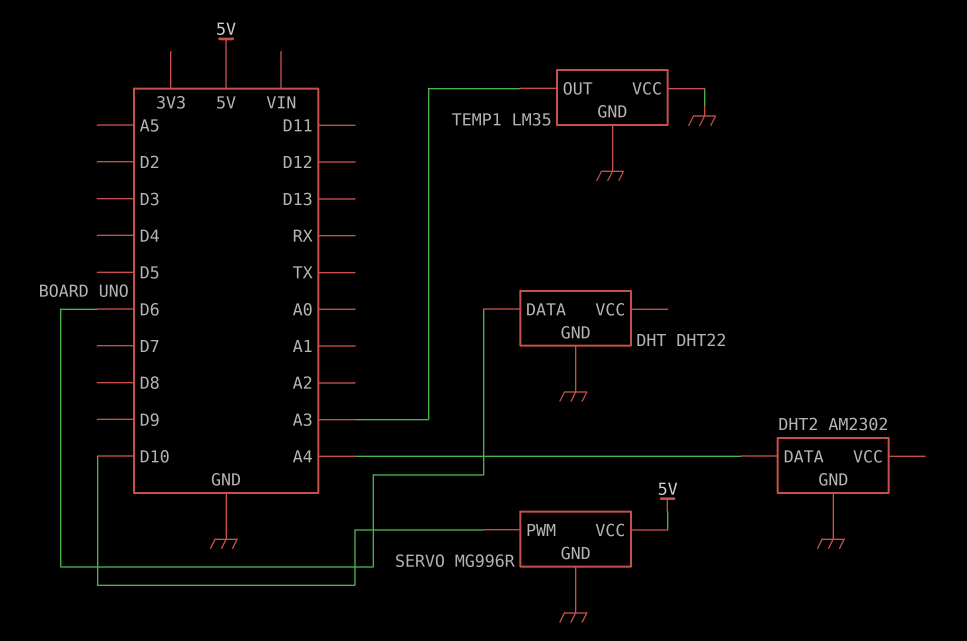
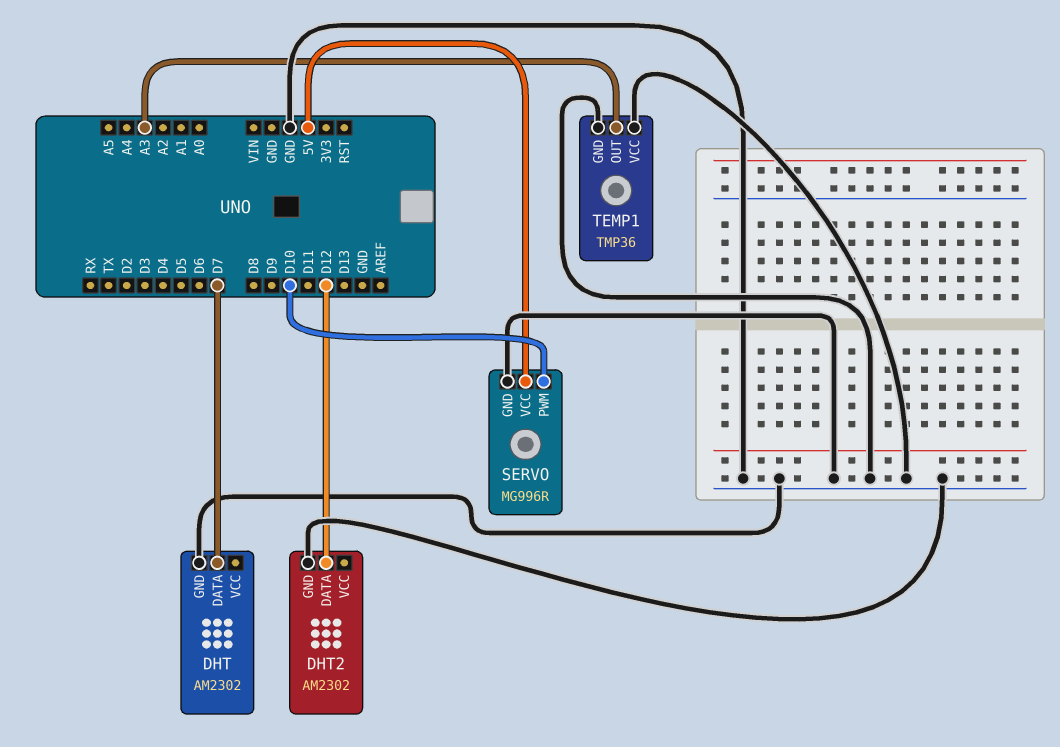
DHT: DHT22 -> AM2302
DHT pin DATA: D6 -> D7
DHT2 pin DATA: A4 -> D12
TEMP1: LM35 -> TMP36

